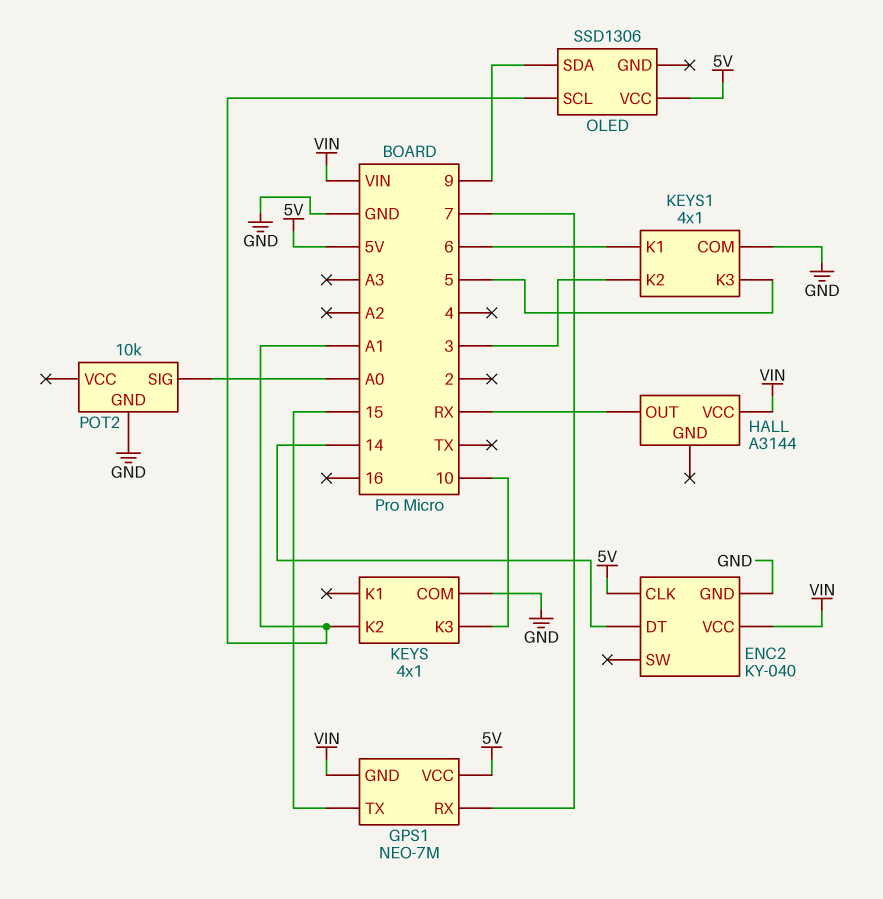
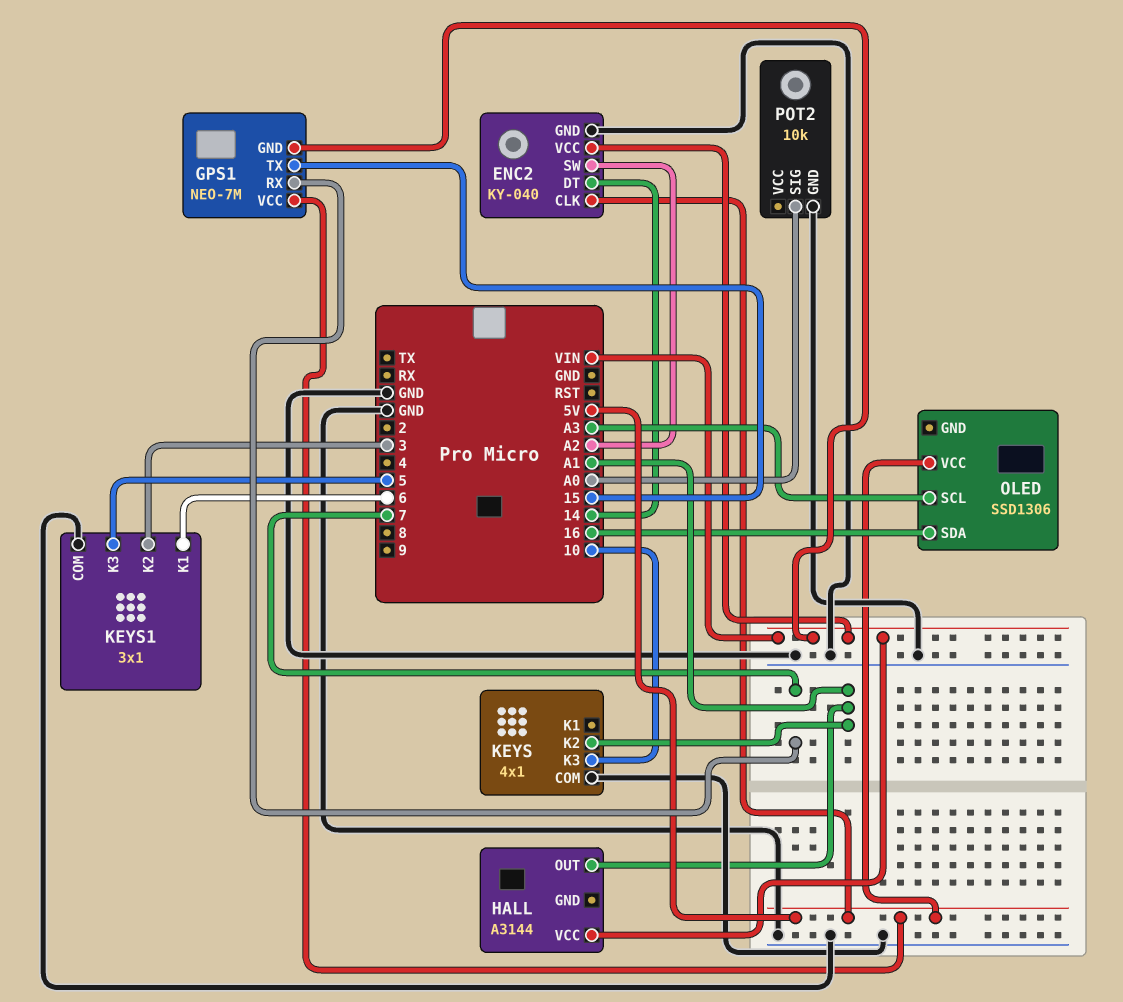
ENC2 pin SW: none -> A2
HALL pin OUT: RX -> A1
KEYS1: 4x1 -> 3x1
OLED pin SCL: A1 -> A3
OLED pin SDA: 9 -> 16

